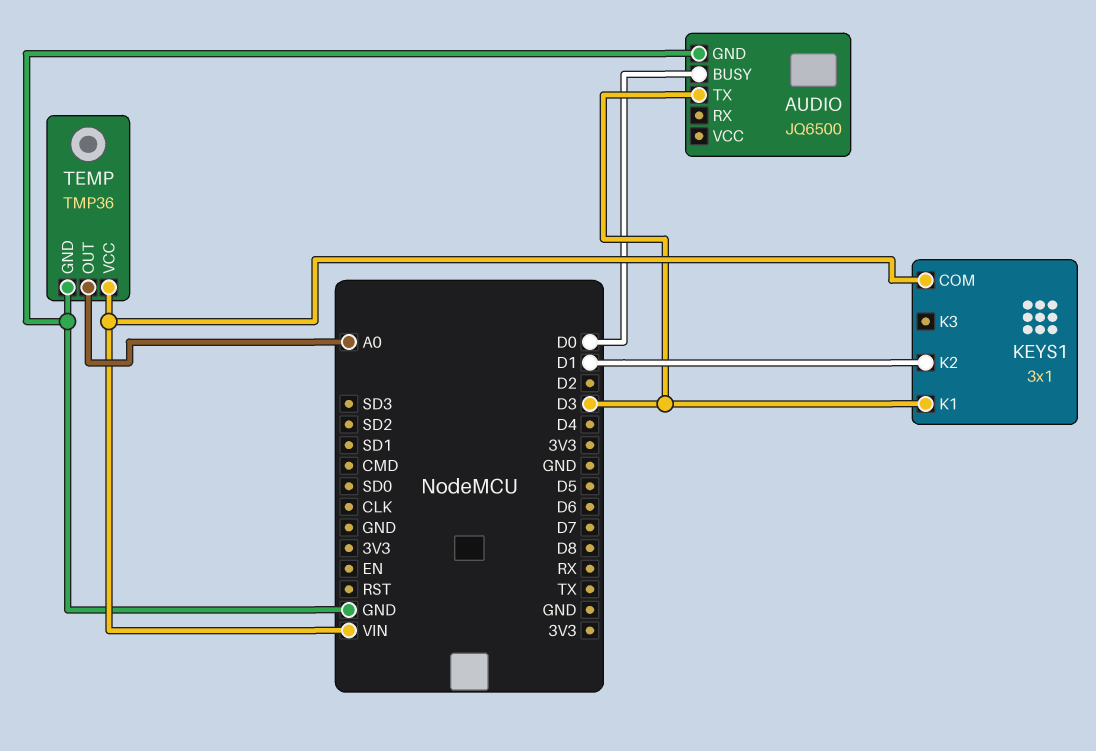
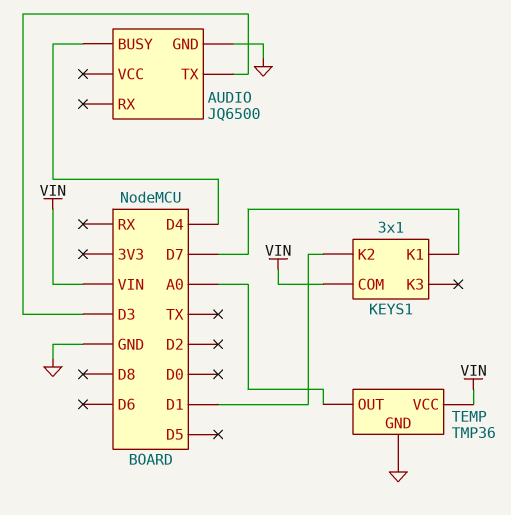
AUDIO pin BUSY: D0 -> D4
KEYS1 pin K1: D3 -> D7

